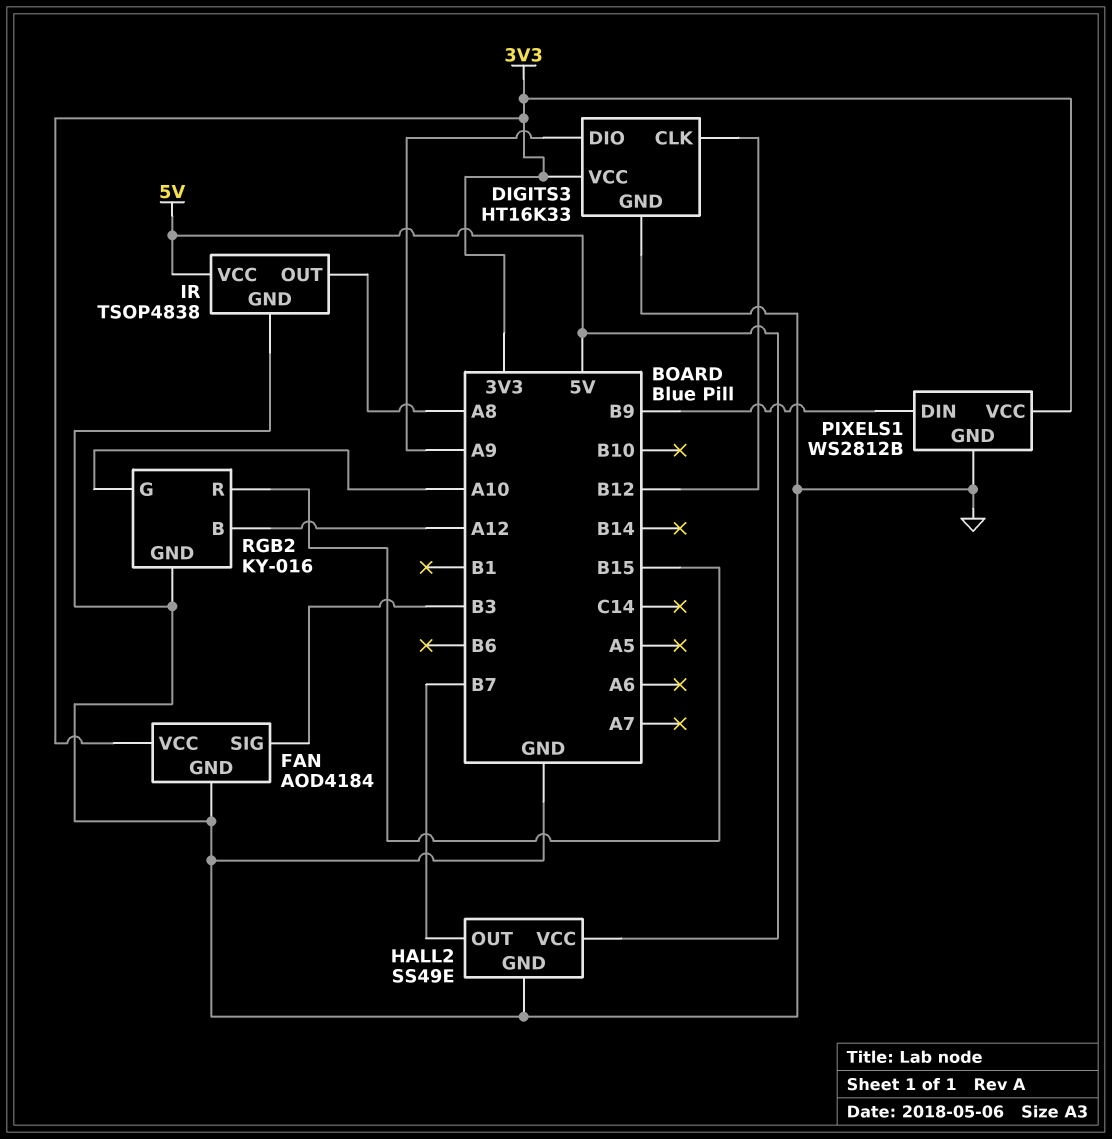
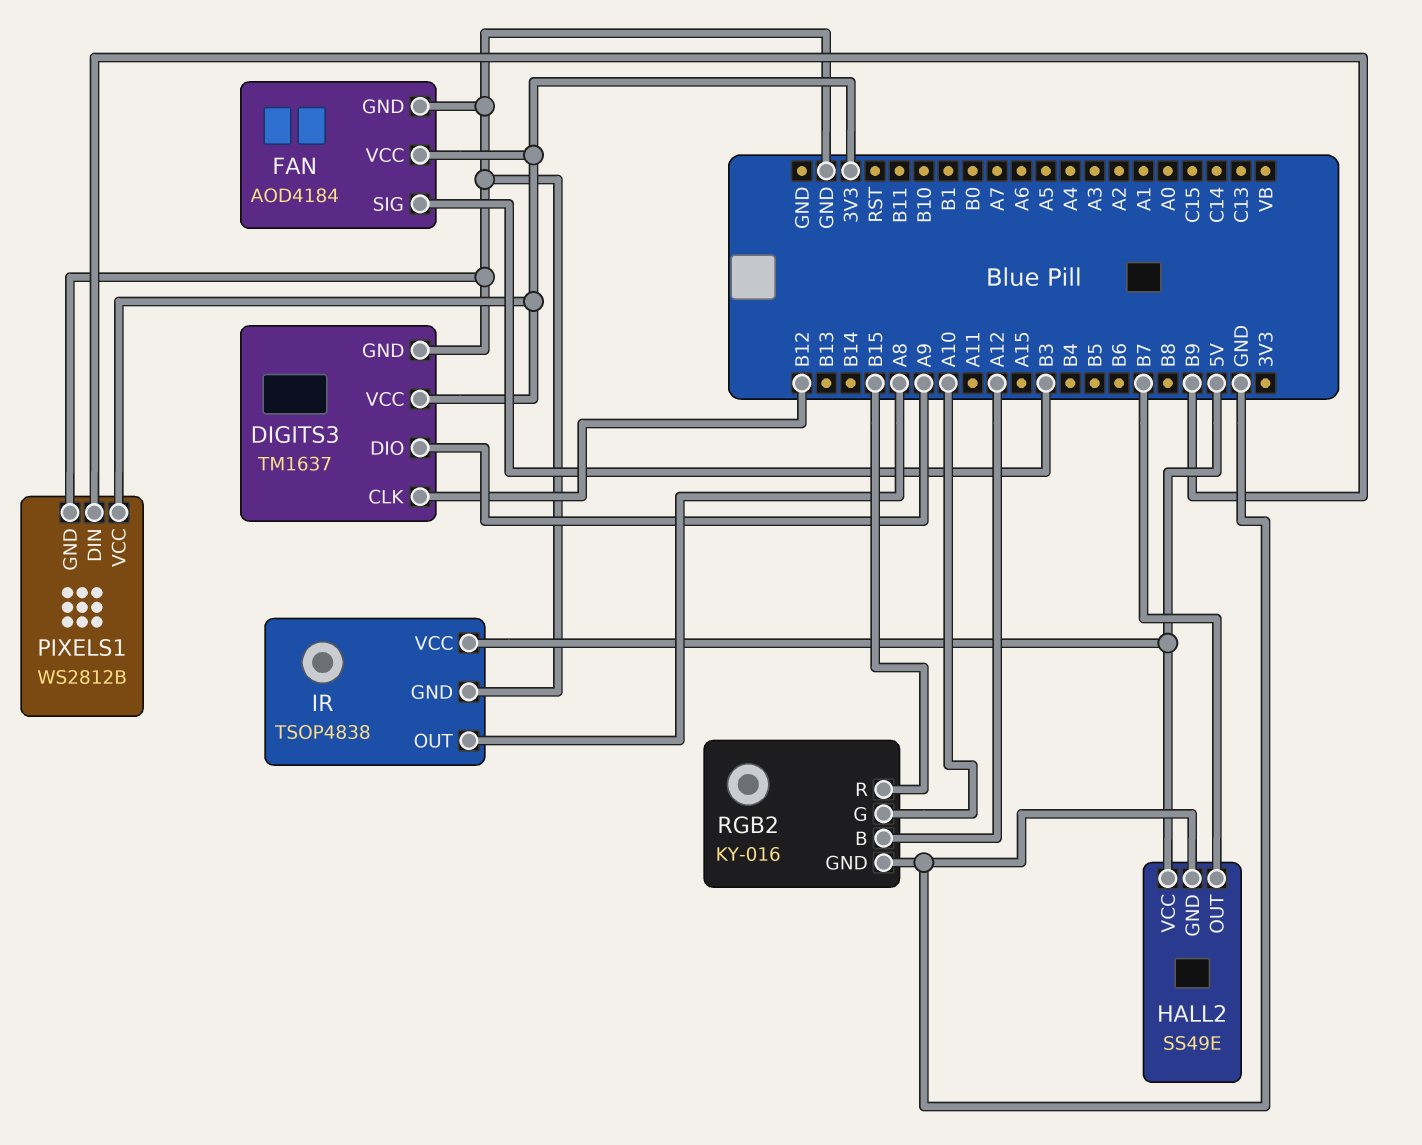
DIGITS3: HT16K33 -> TM1637

